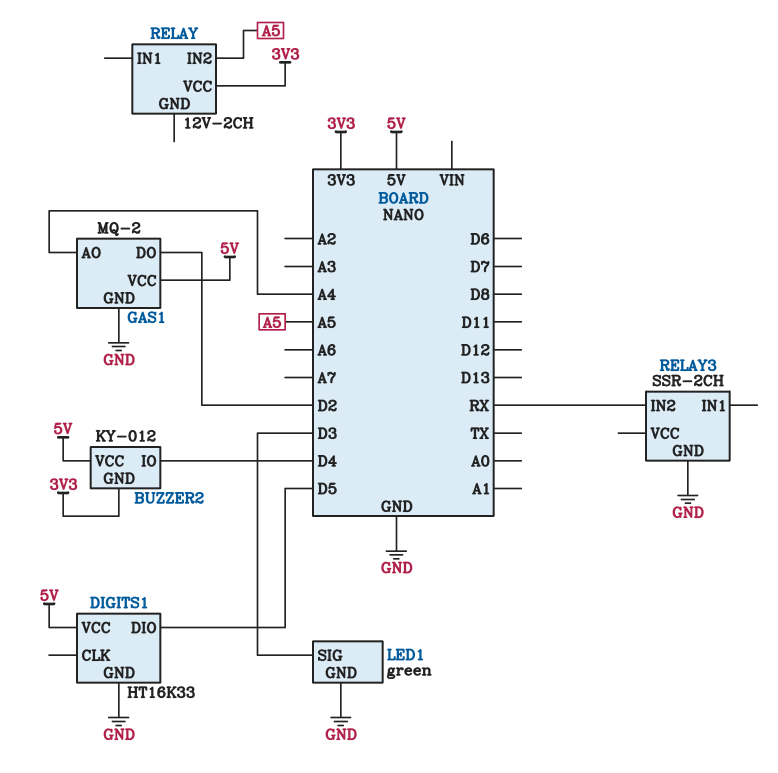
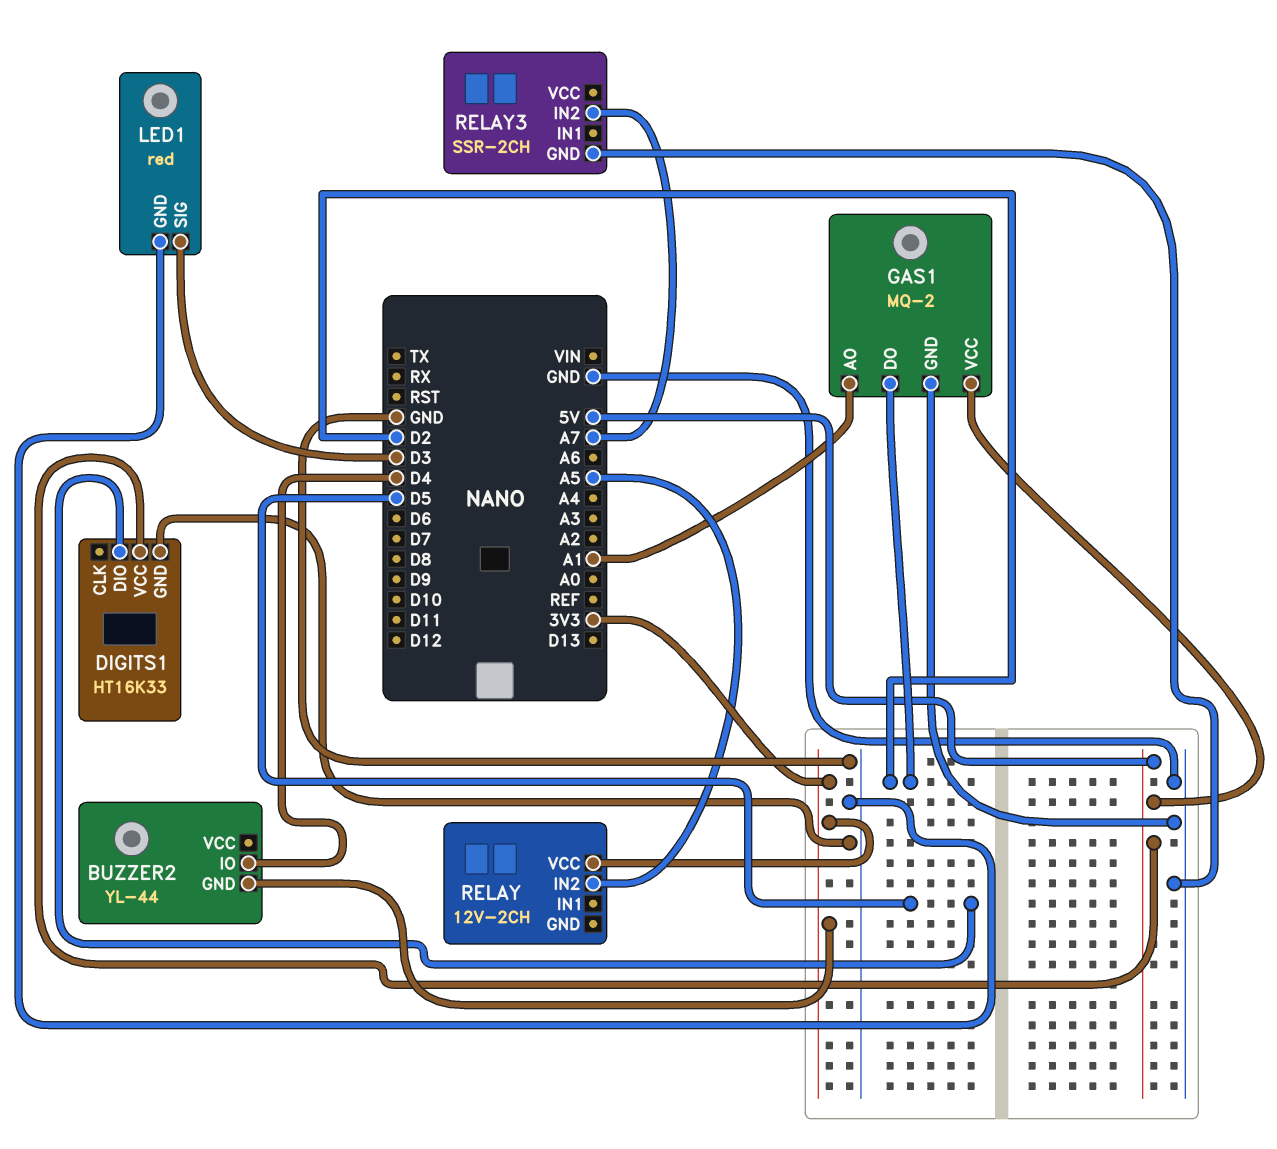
BUZZER2: KY-012 -> YL-44
BUZZER2 pin VCC: 5V -> none
GAS1 pin AO: A4 -> A1
LED1: green -> red
RELAY3 pin IN2: RX -> A7

